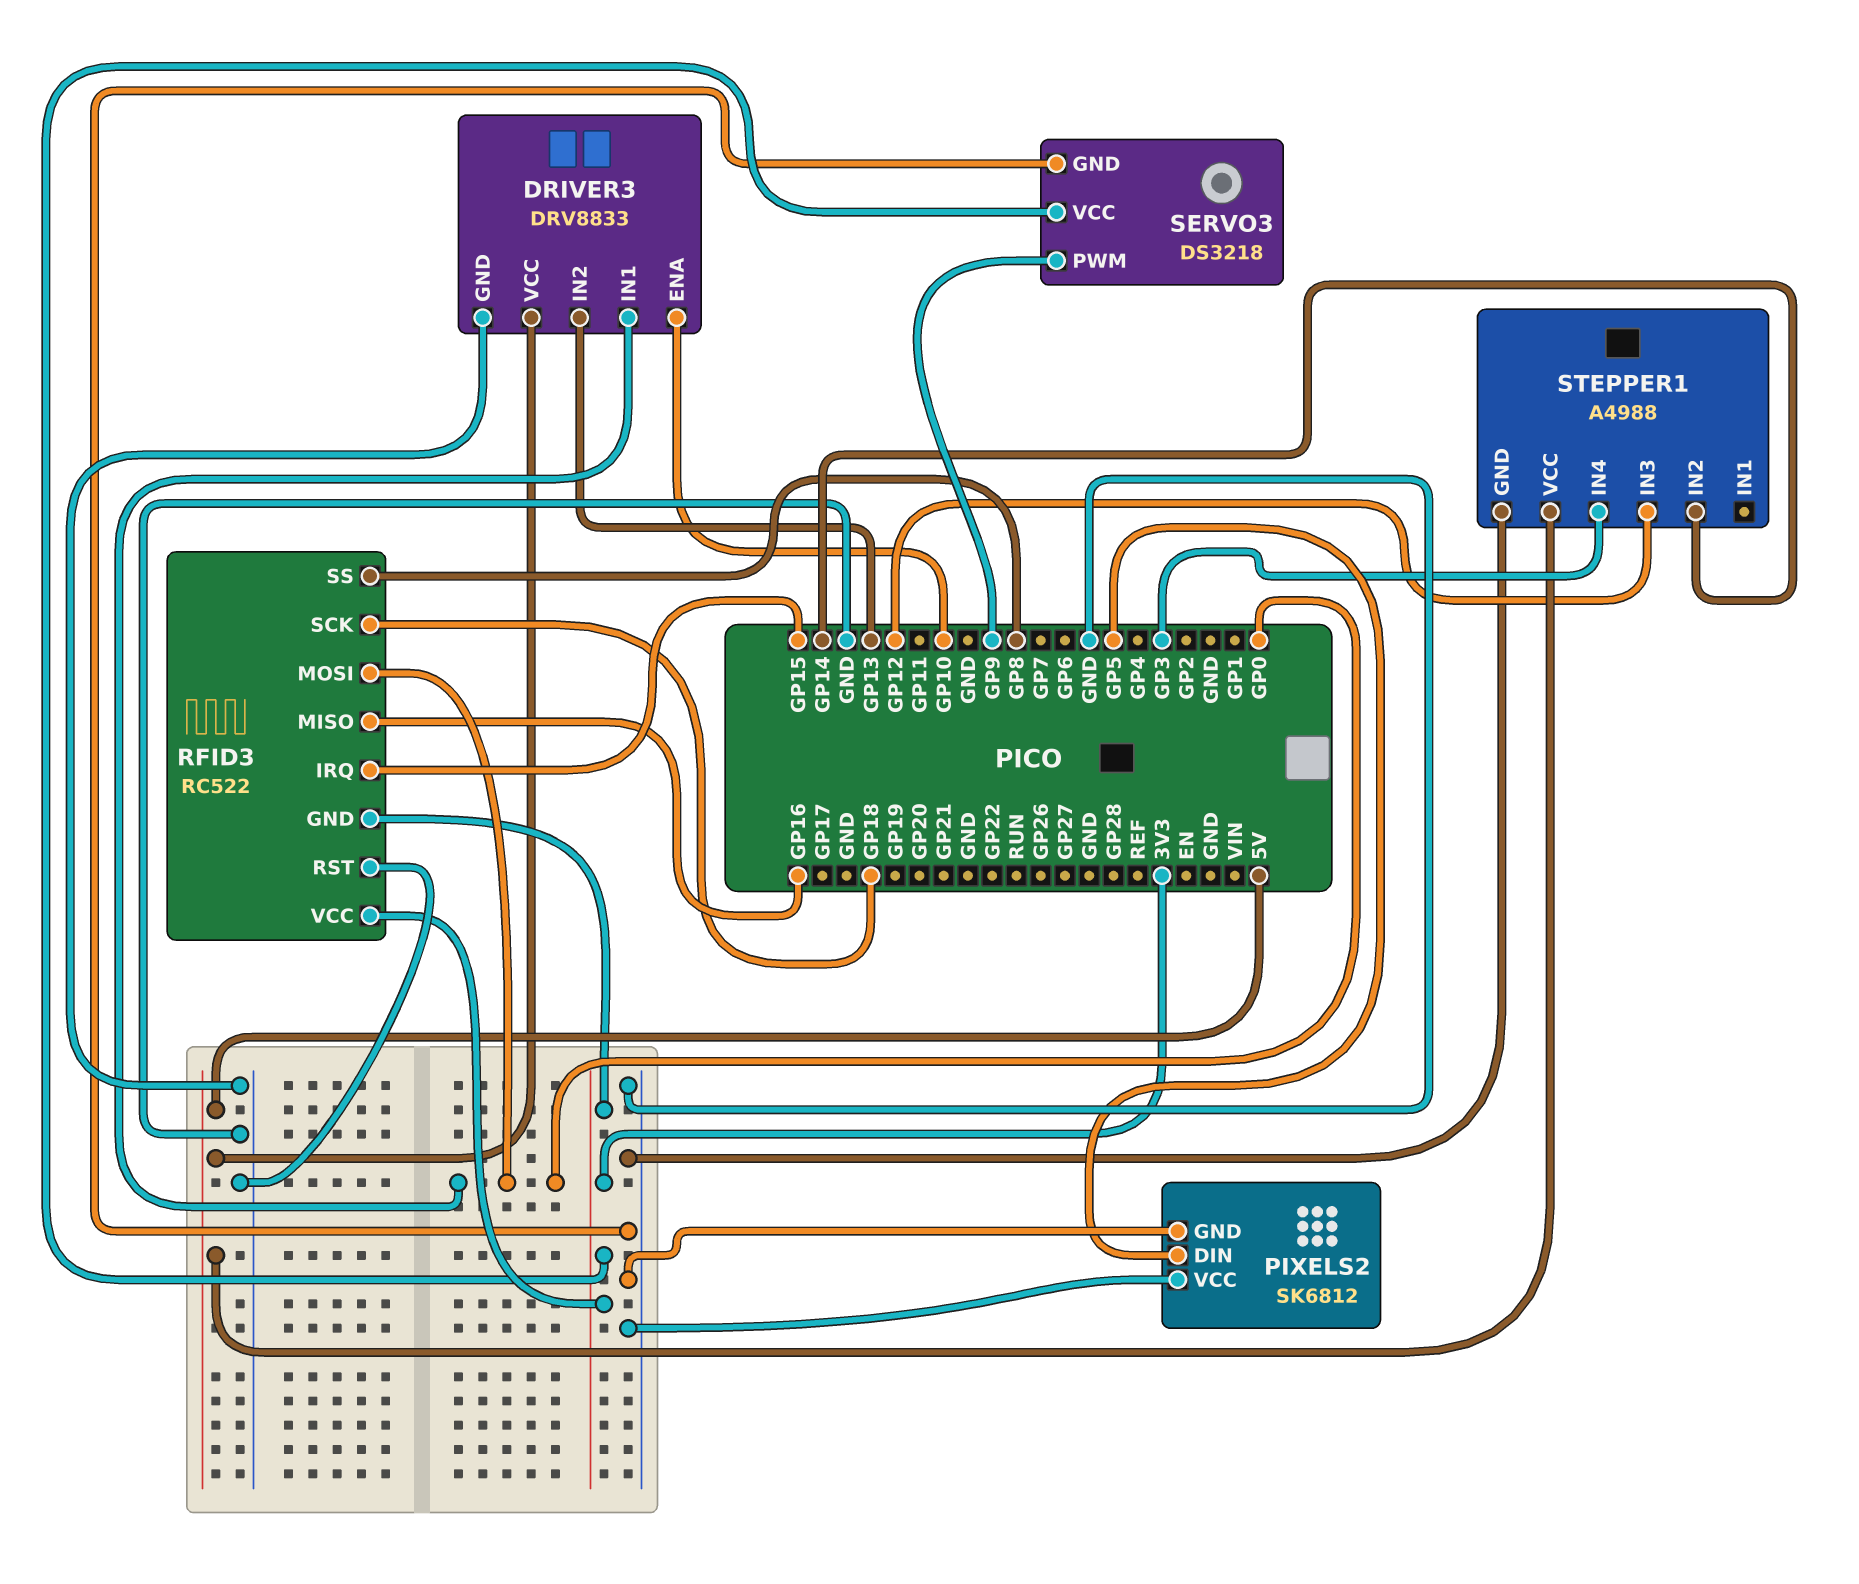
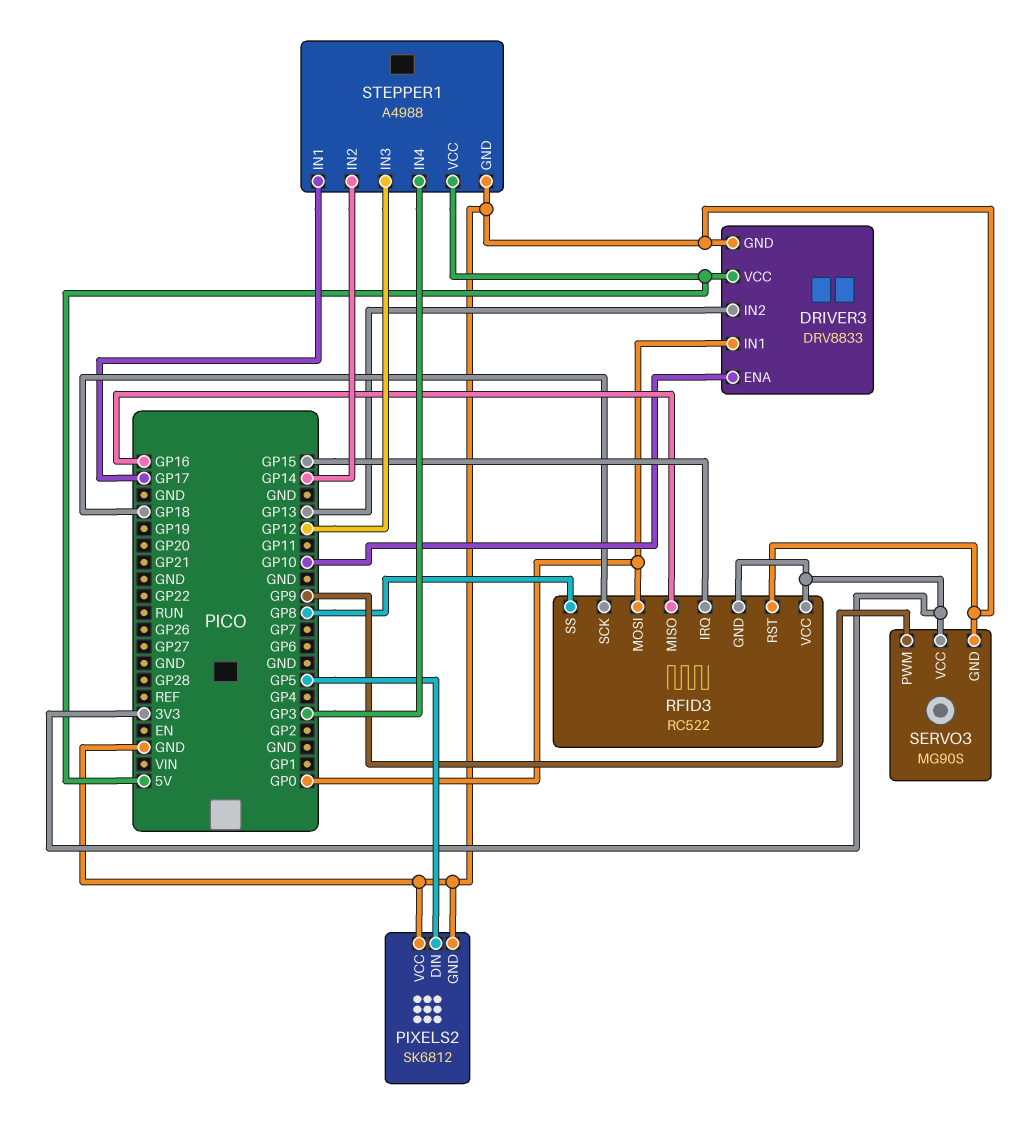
SERVO3: DS3218 -> MG90S
STEPPER1 pin IN1: none -> GP17

